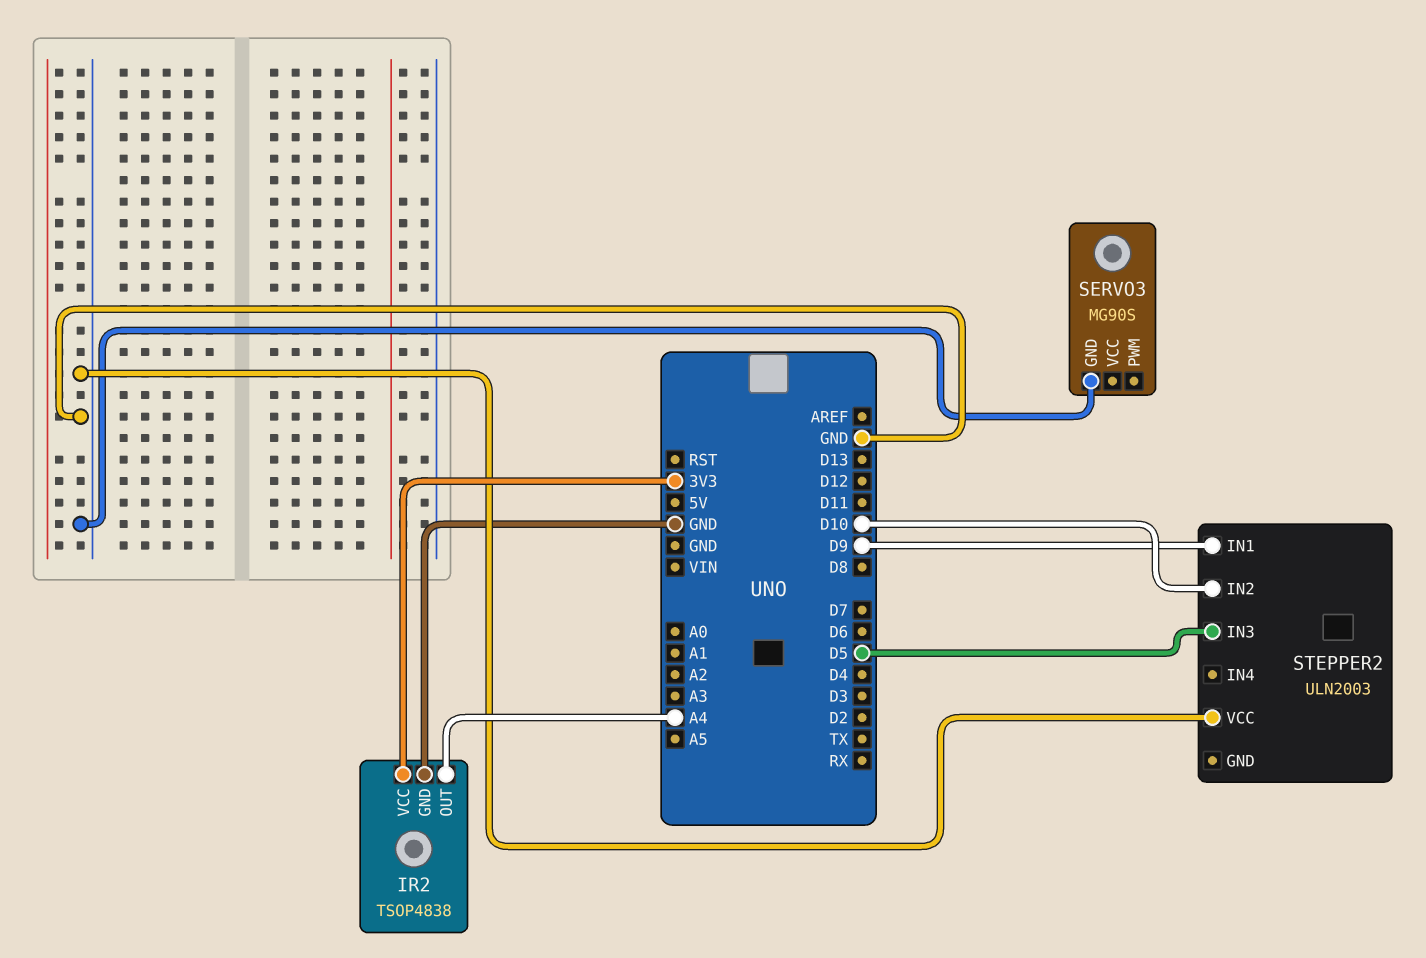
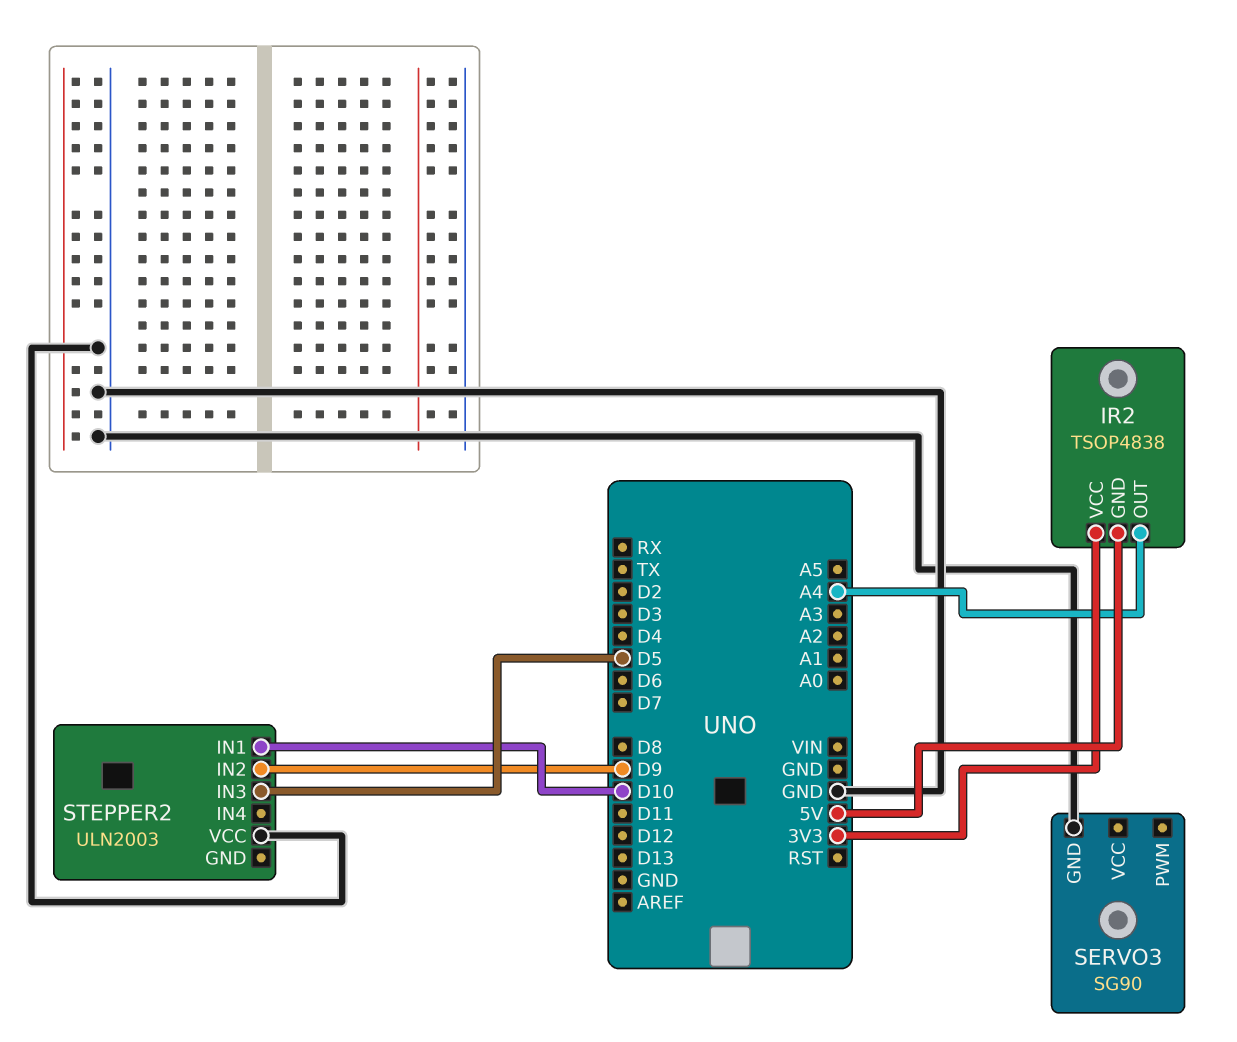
IR2 pin GND: GND -> 5V
SERVO3: MG90S -> SG90
STEPPER2 pin IN1: D9 -> D10
STEPPER2 pin IN2: D10 -> D9

